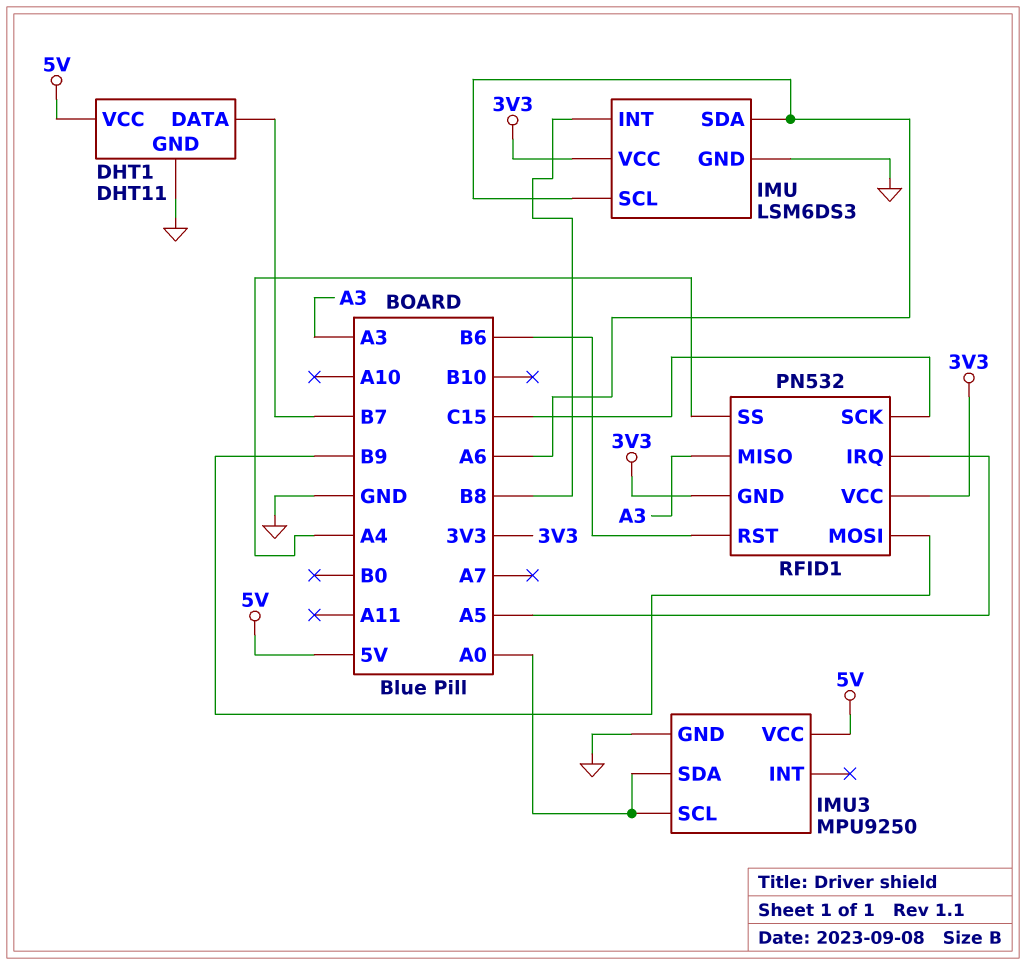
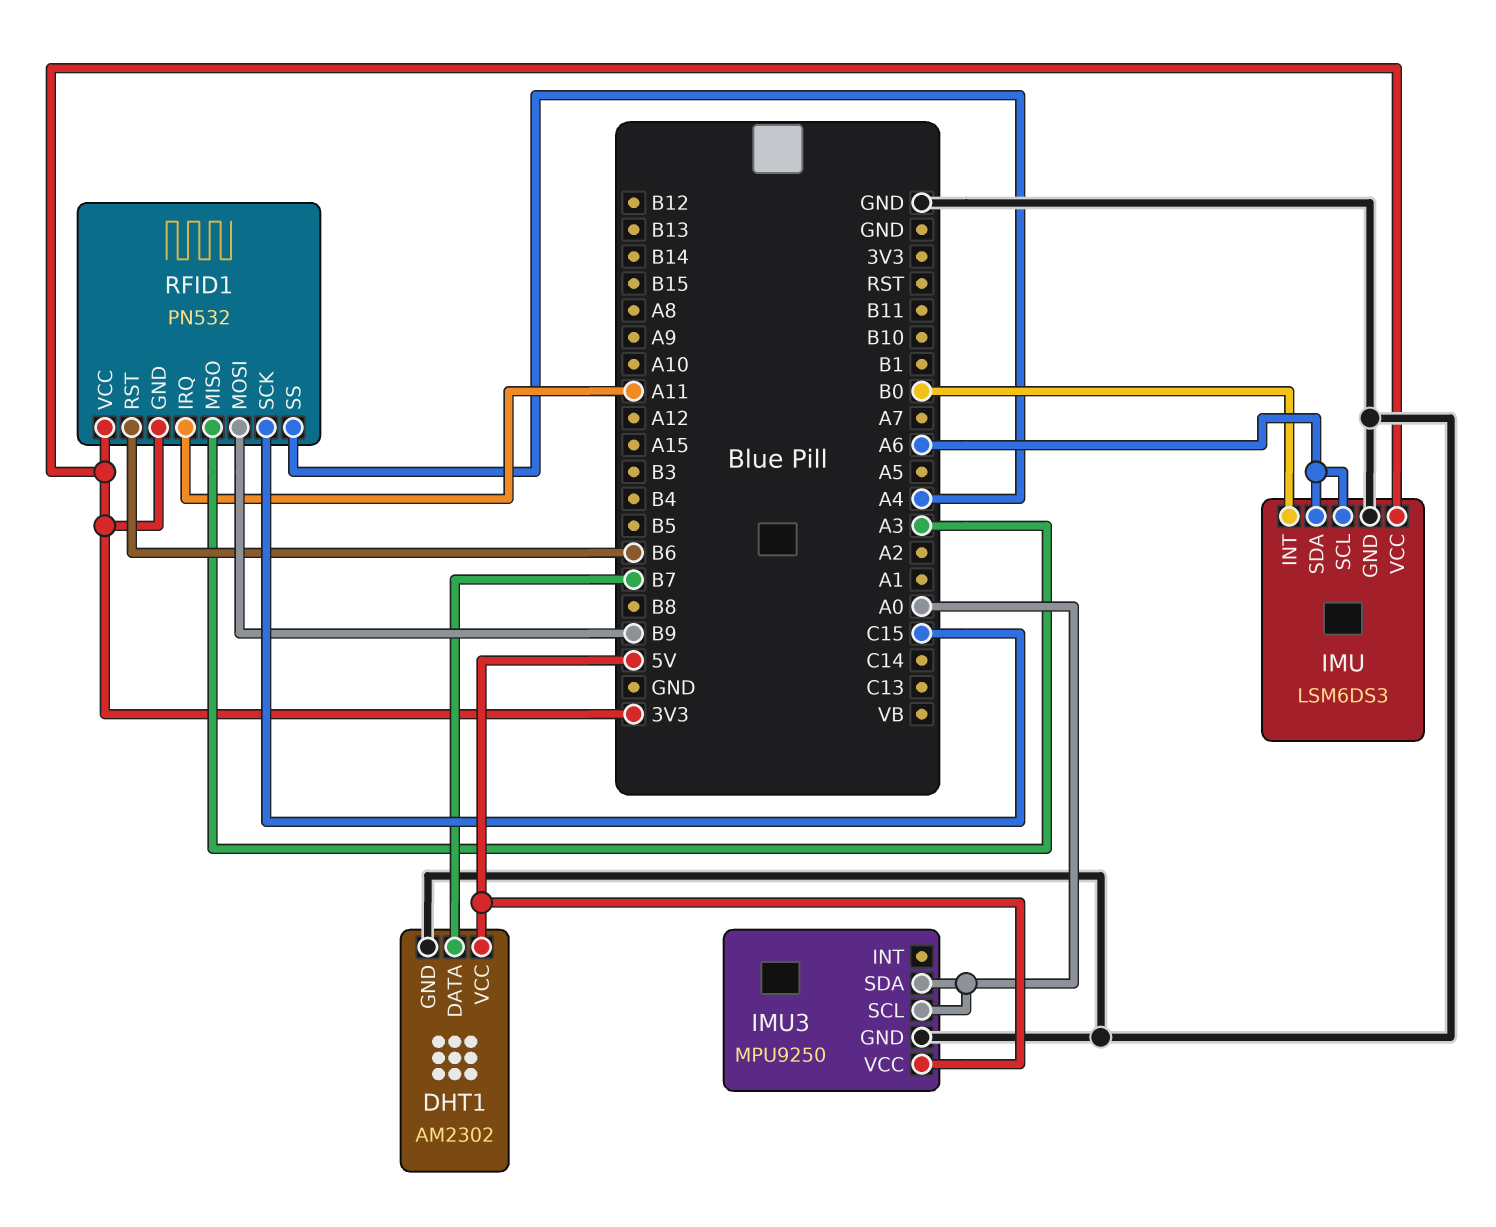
DHT1: DHT11 -> AM2302
IMU pin INT: B8 -> B0
RFID1 pin IRQ: A5 -> A11

